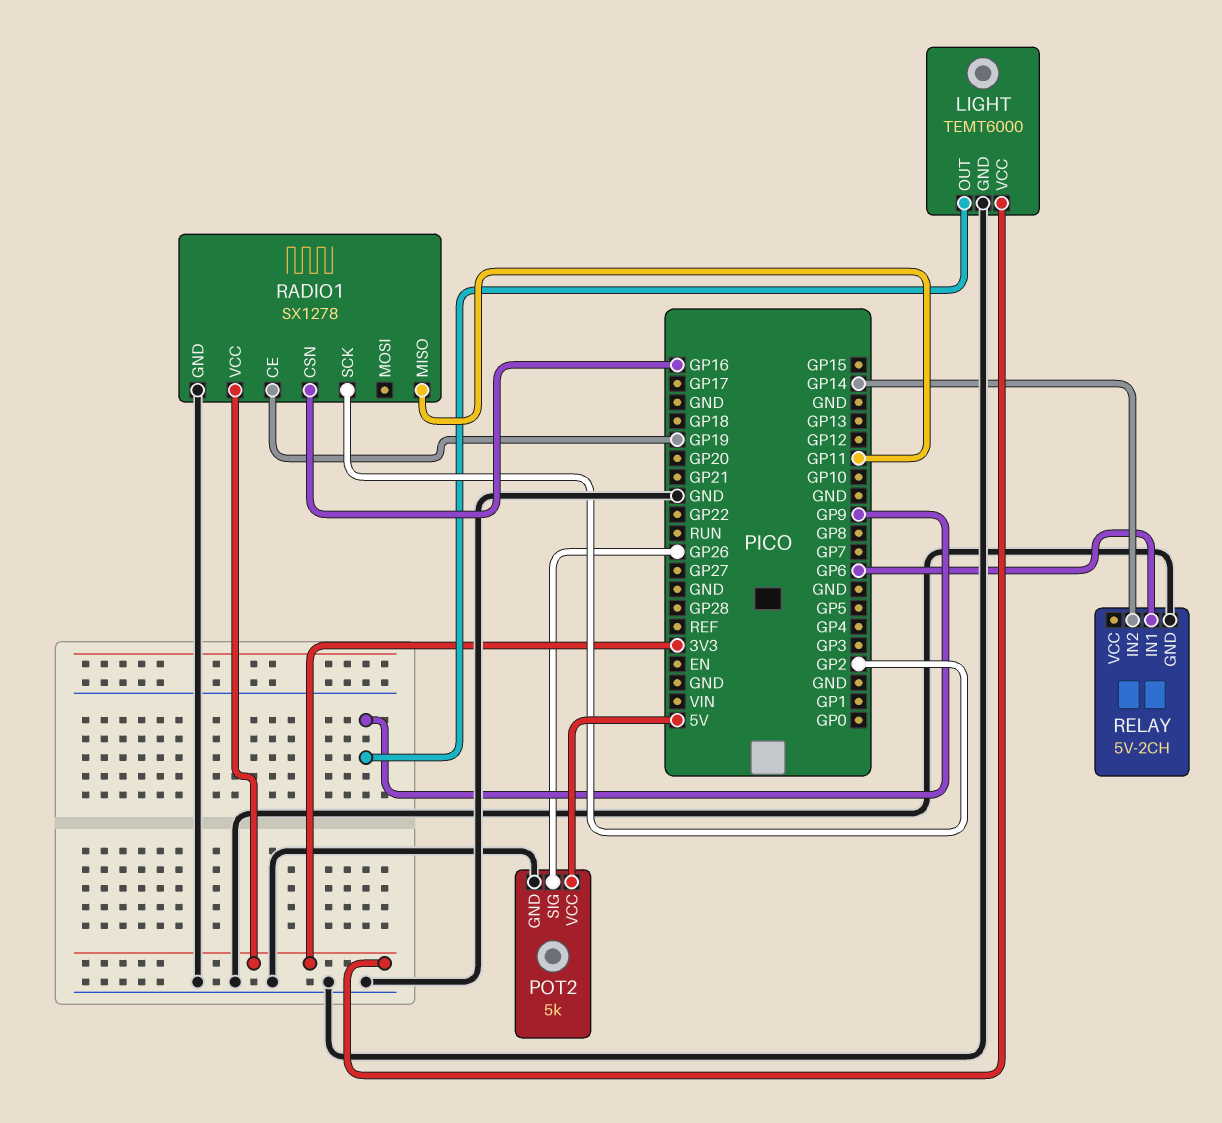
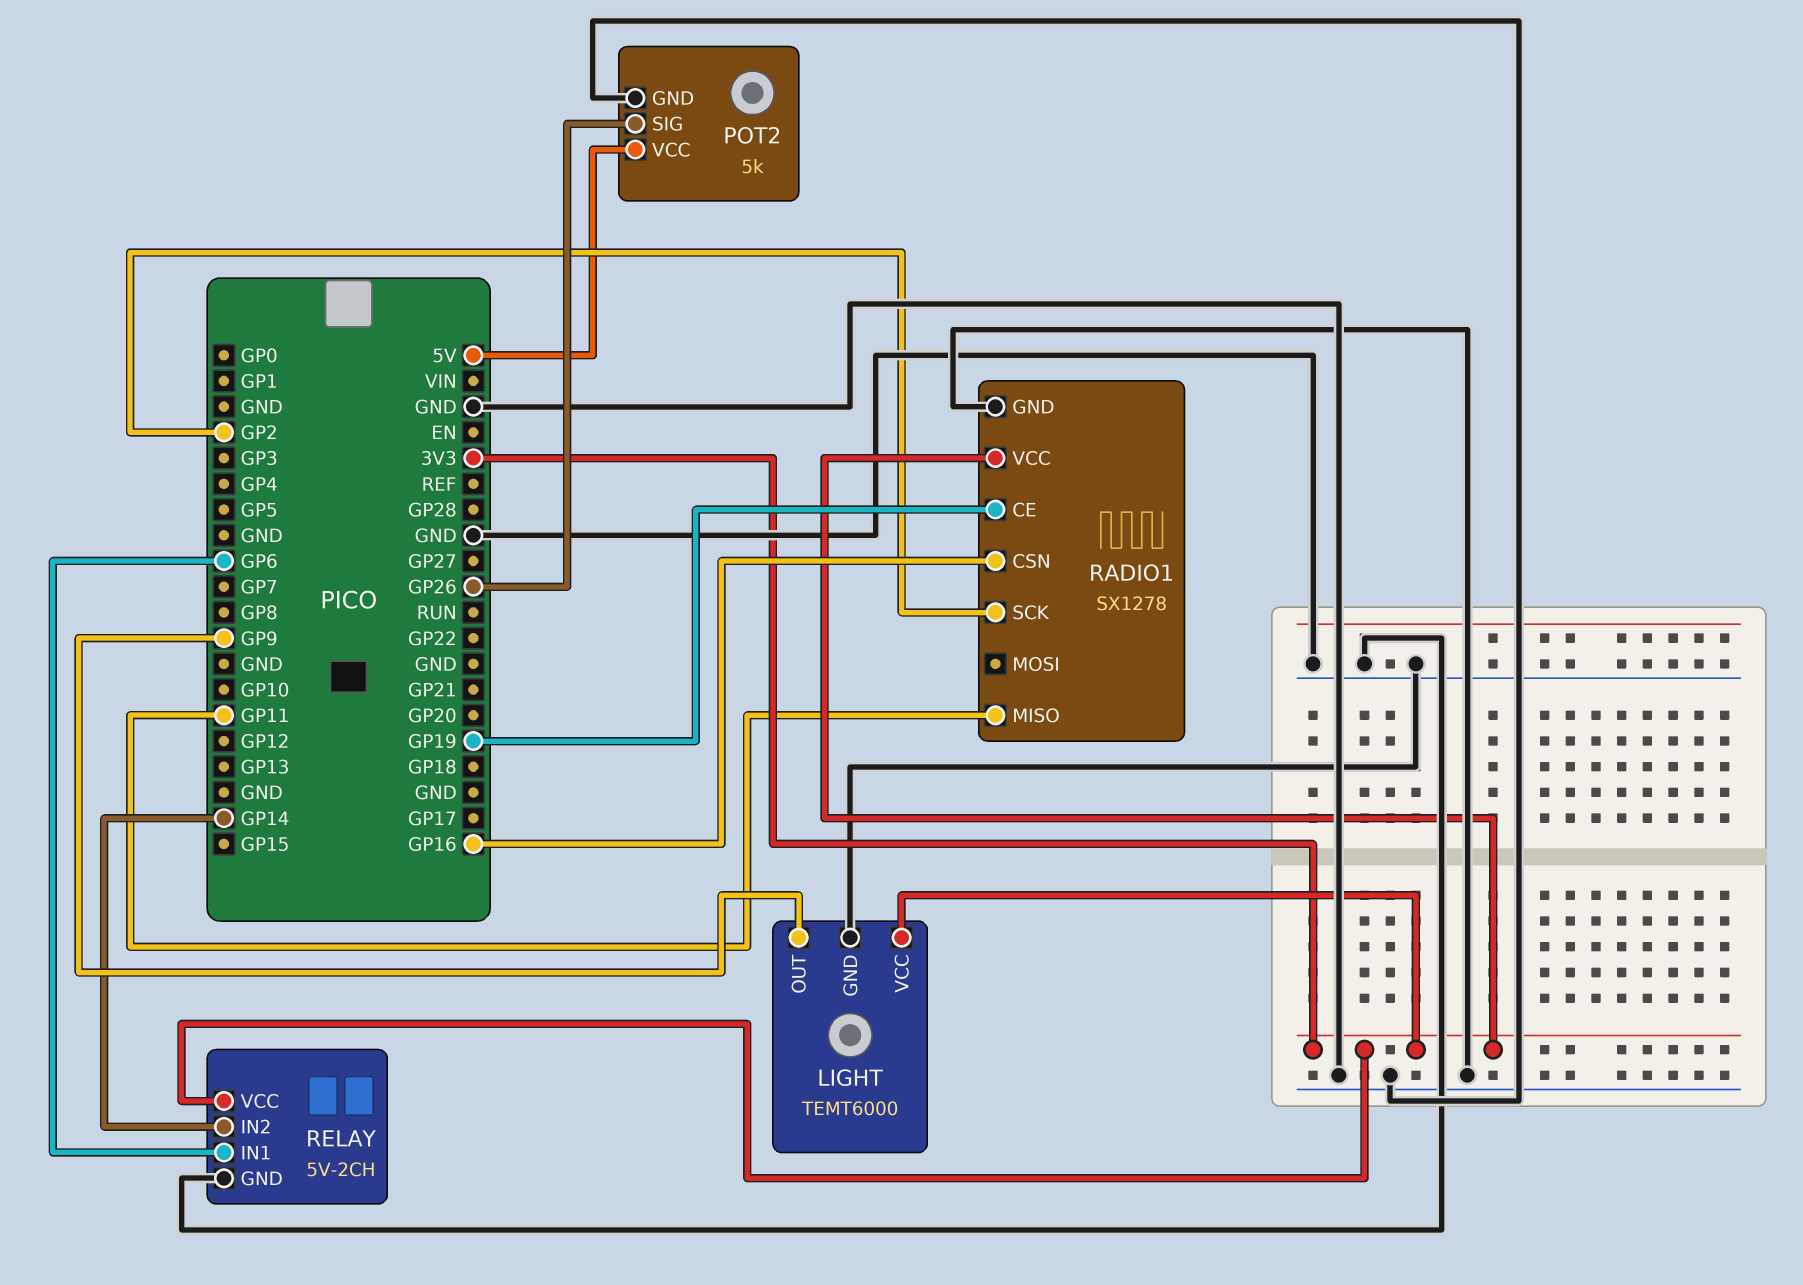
RELAY pin VCC: none -> 3V3

